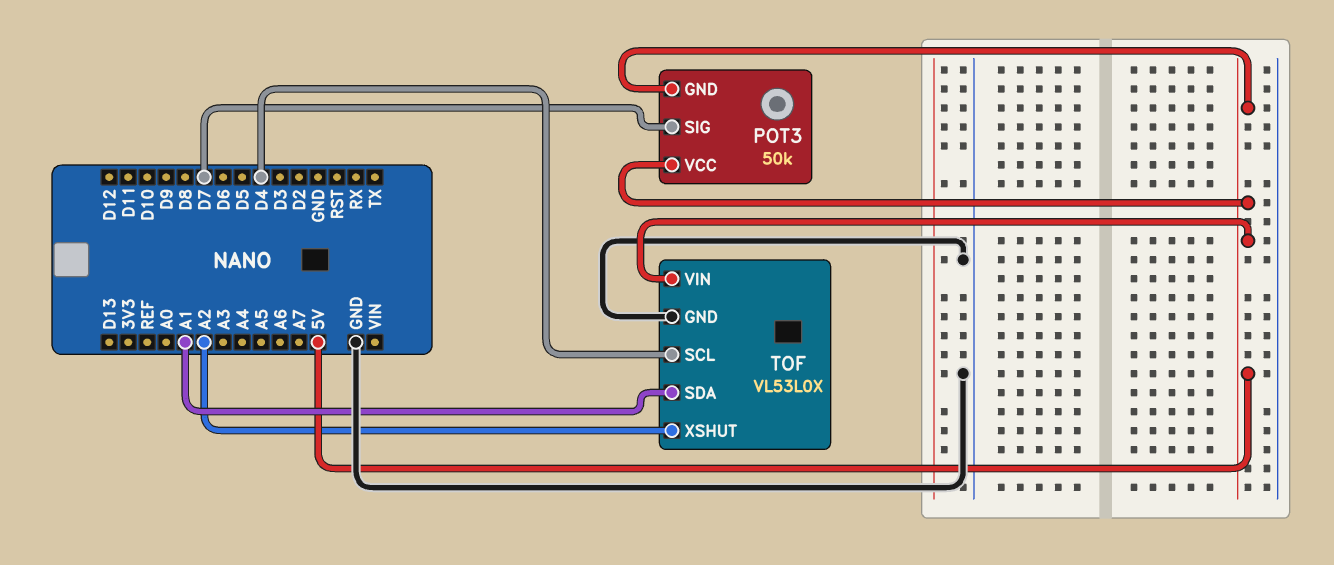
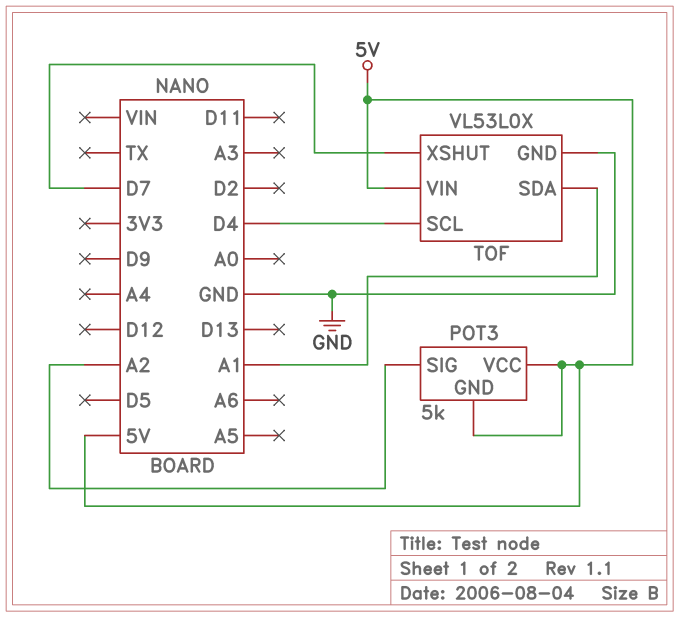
POT3: 50k -> 5k
POT3 pin SIG: D7 -> A2
TOF pin XSHUT: A2 -> D7

